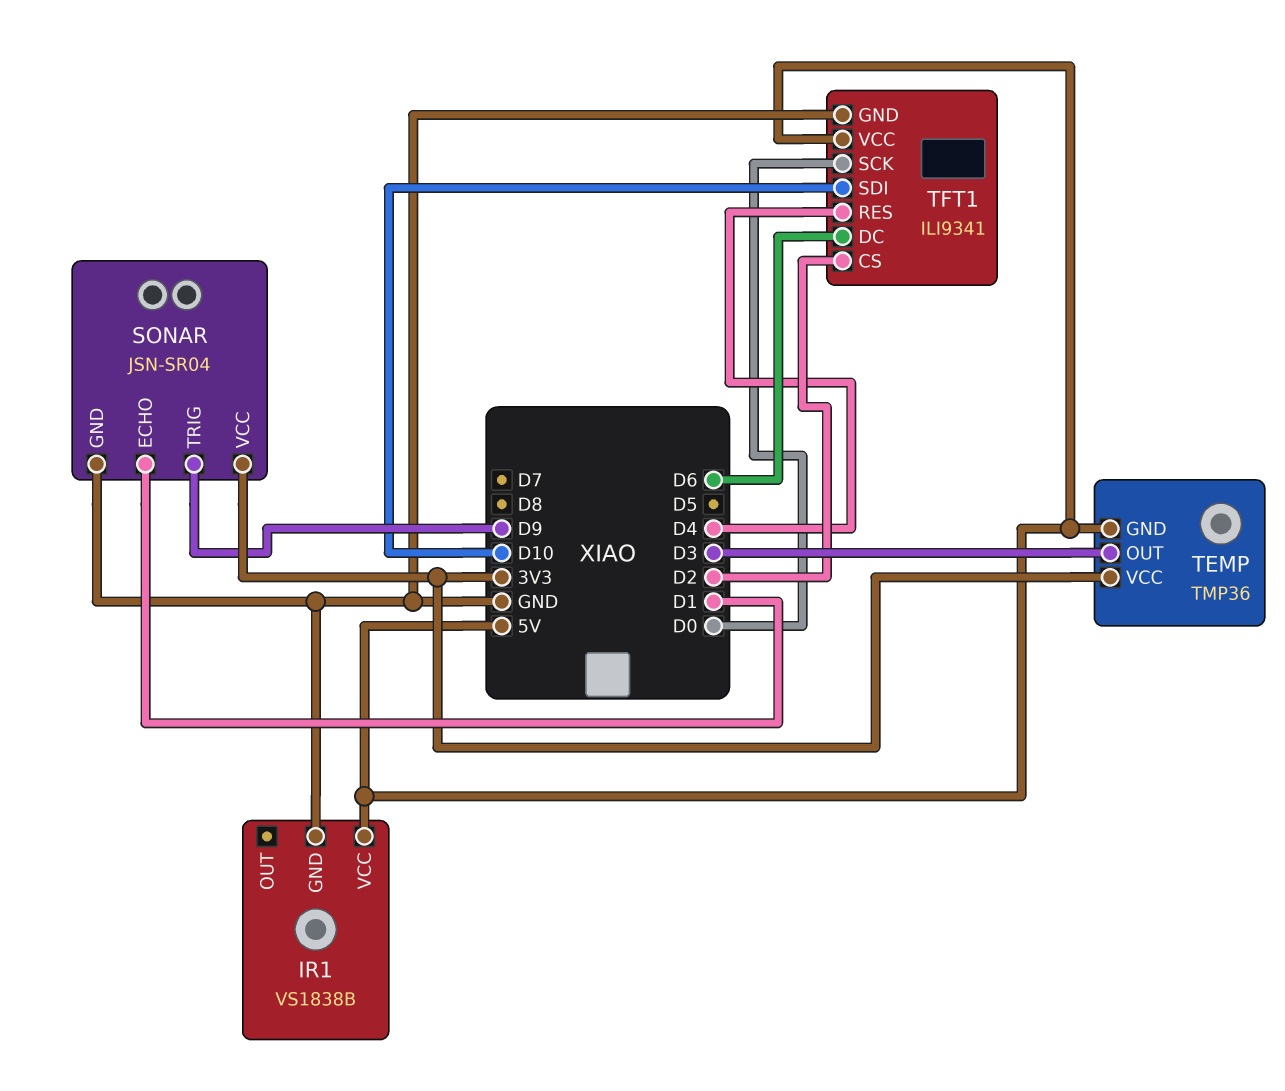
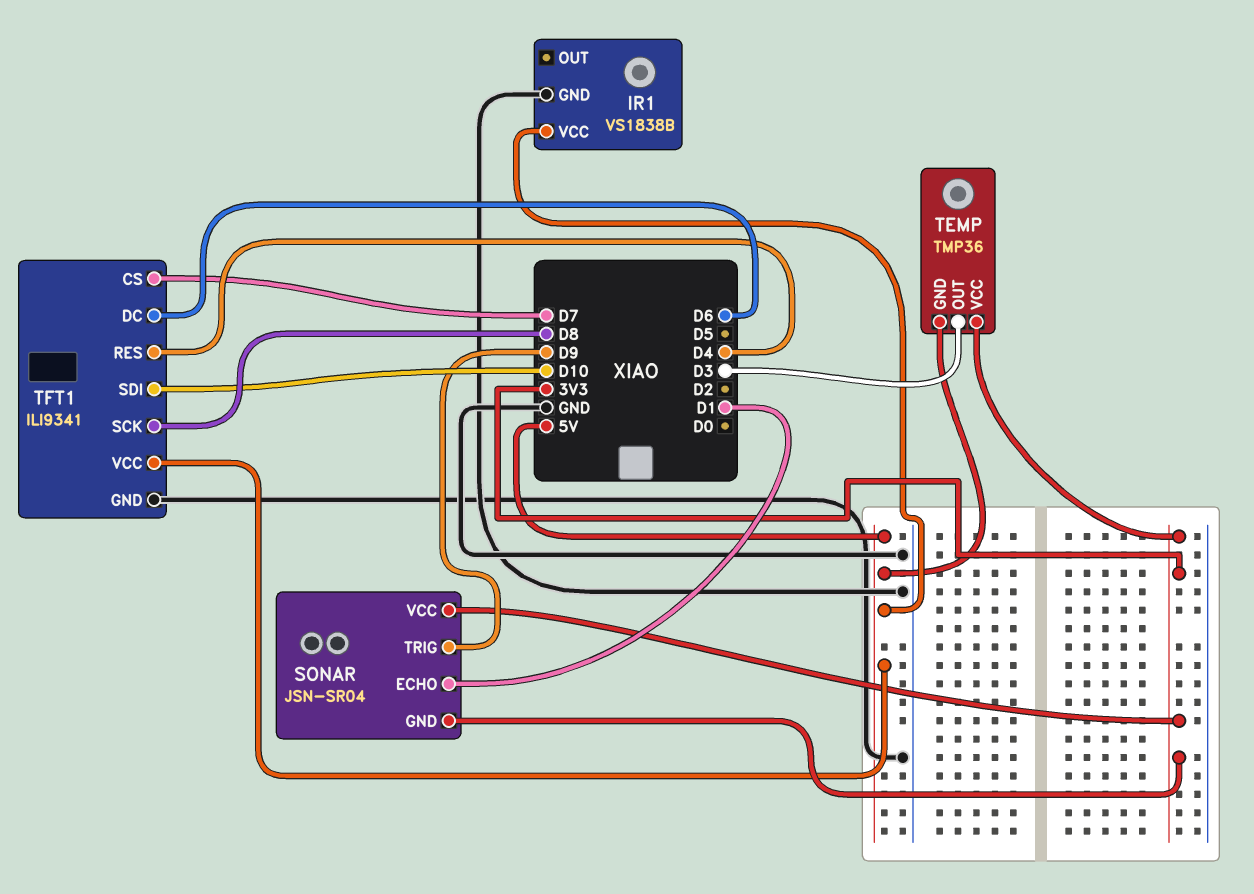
SONAR pin GND: GND -> 3V3
TFT1 pin CS: D2 -> D7
TFT1 pin SCK: D0 -> D8

